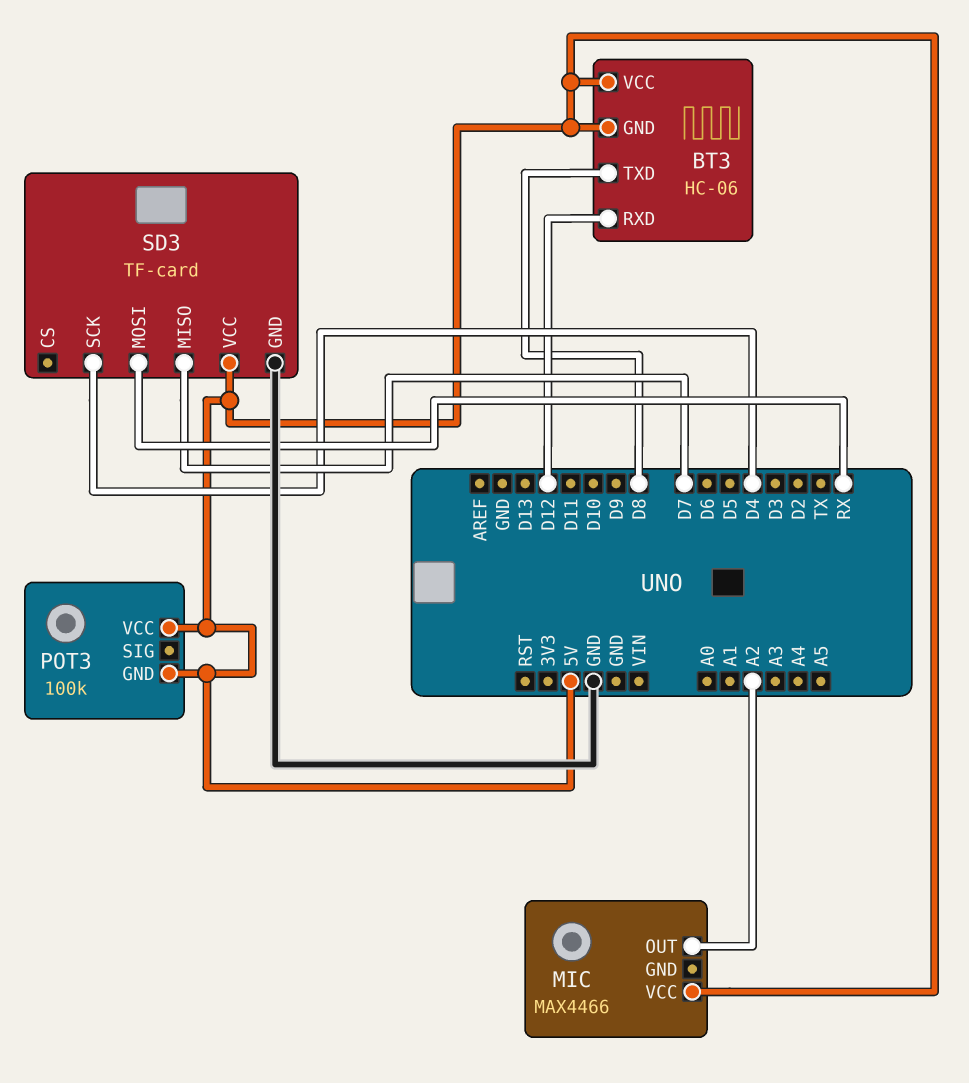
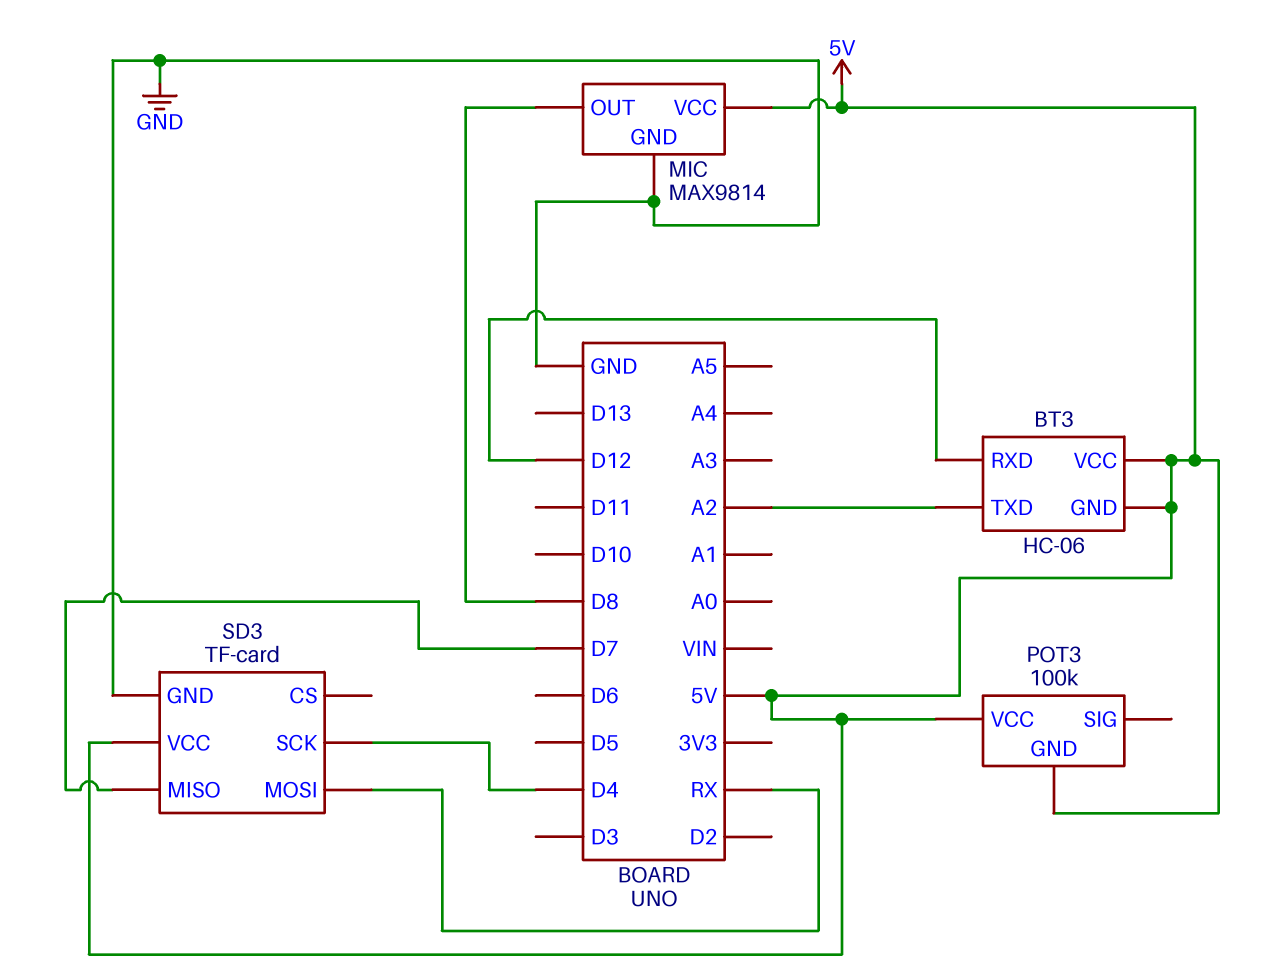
BT3 pin TXD: D8 -> A2
MIC: MAX4466 -> MAX9814
MIC pin GND: none -> GND
MIC pin OUT: A2 -> D8

